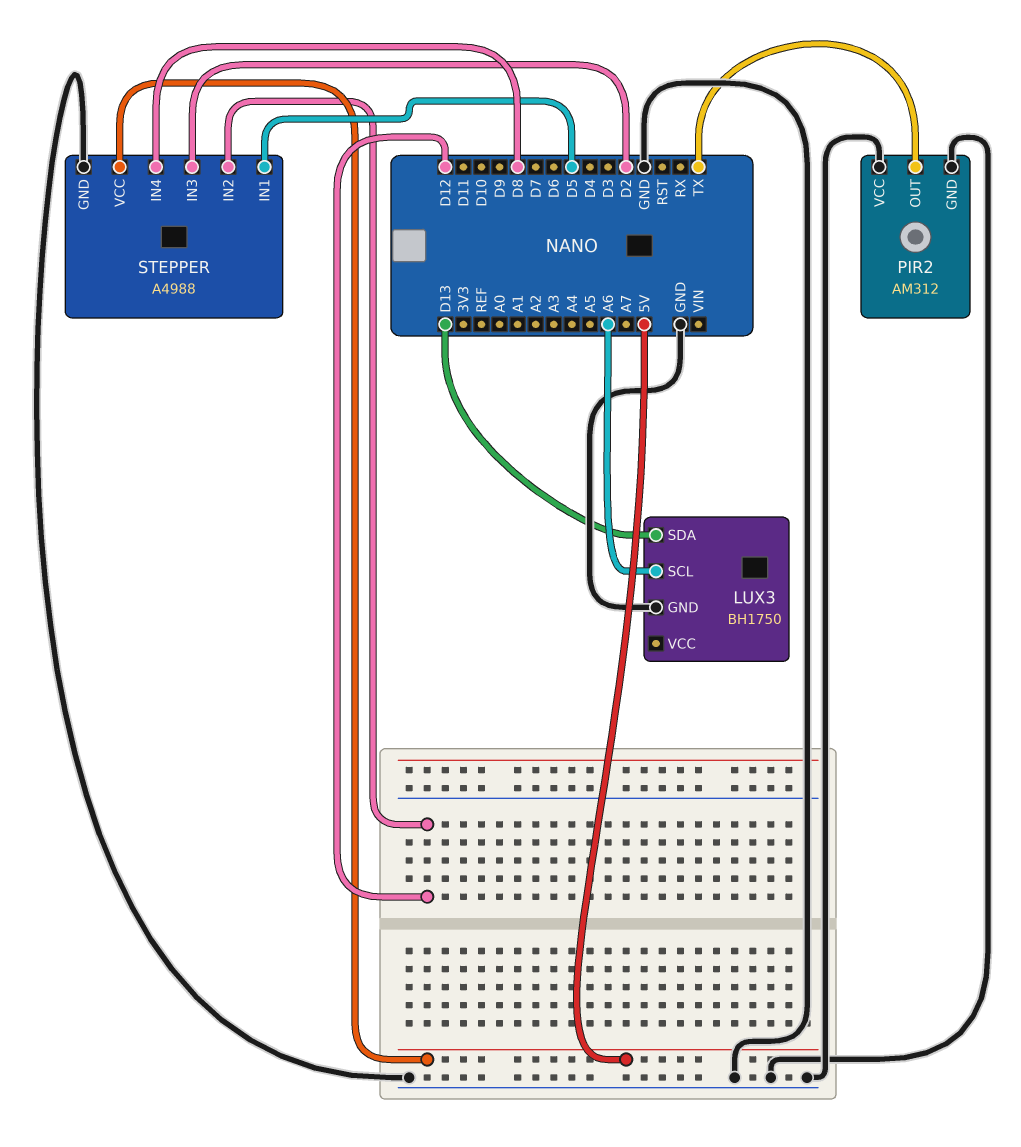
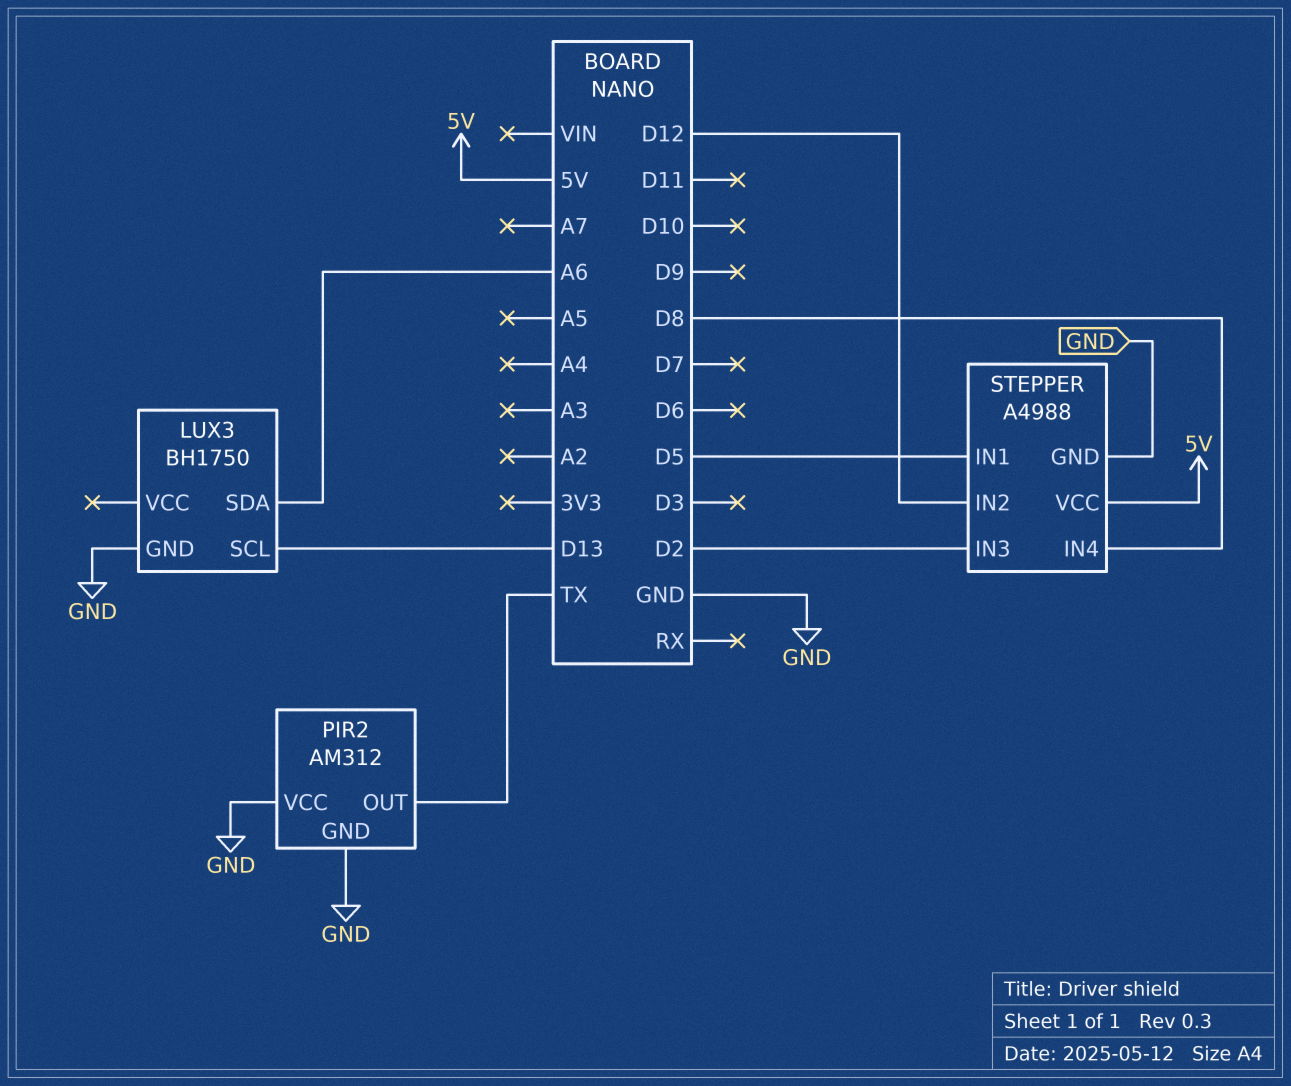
LUX3 pin SCL: A6 -> D13
LUX3 pin SDA: D13 -> A6

